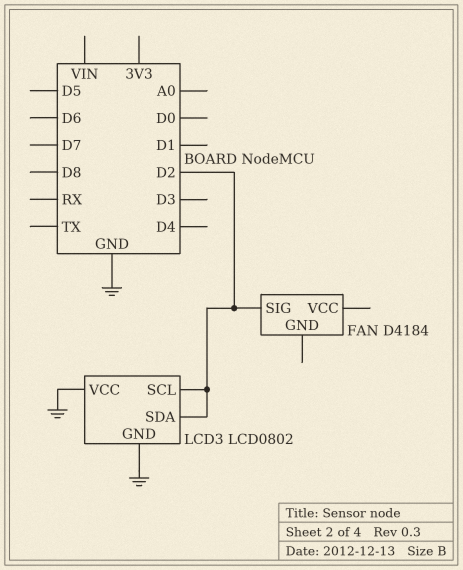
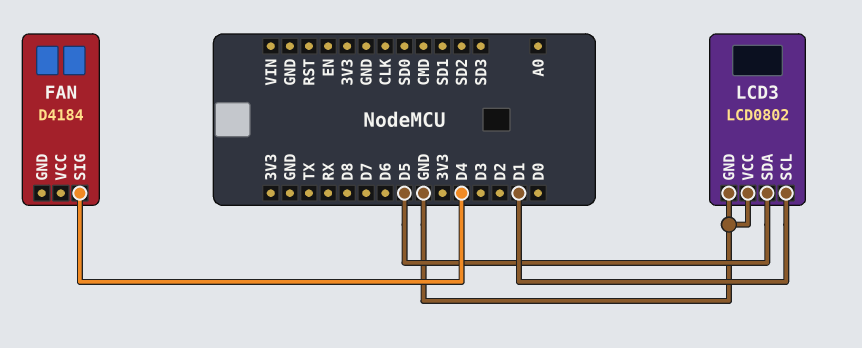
FAN pin SIG: D2 -> D4
LCD3 pin SCL: D2 -> D1
LCD3 pin SDA: D2 -> D5

